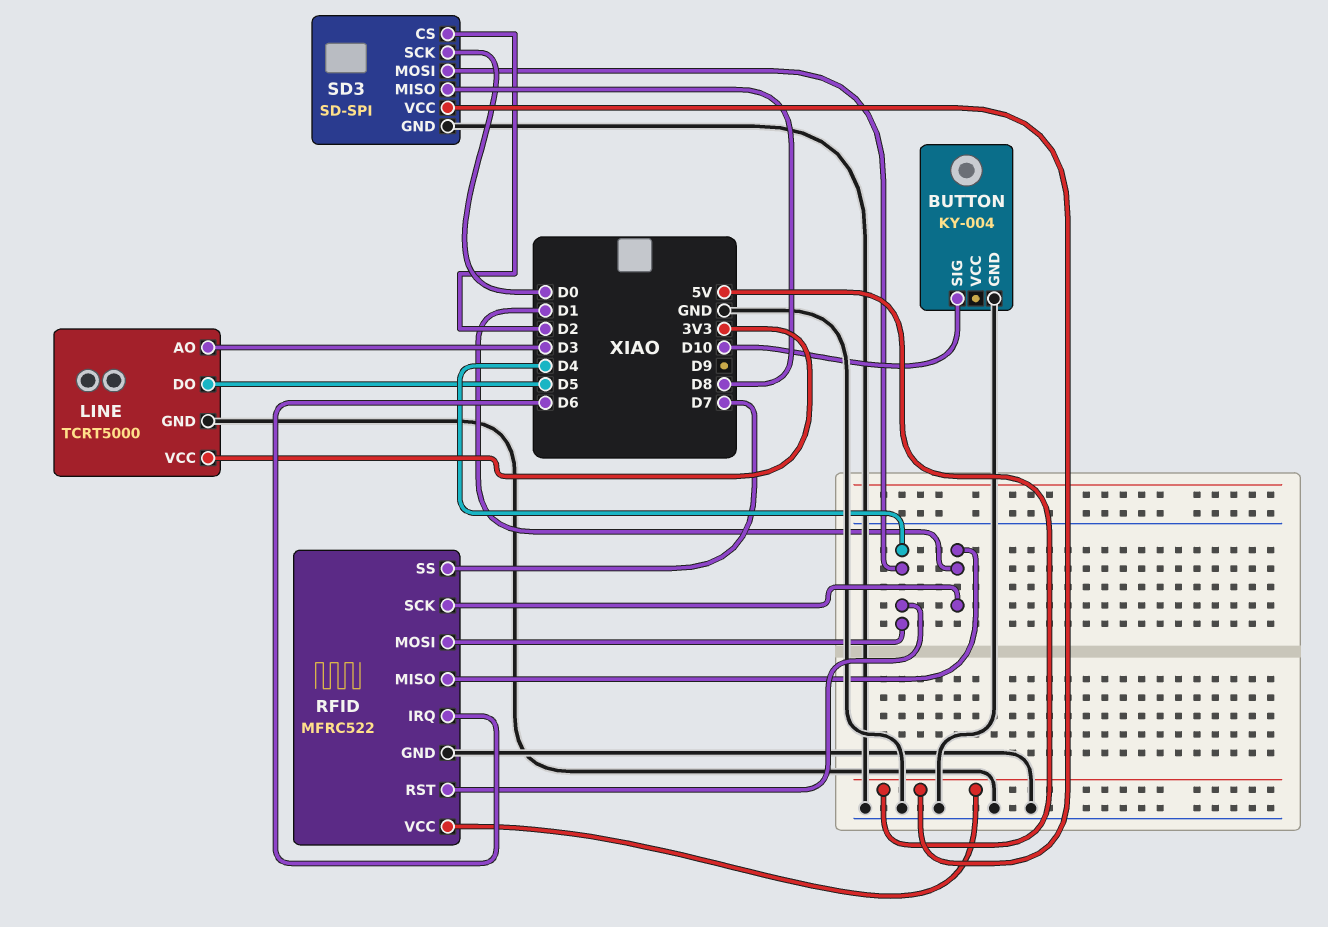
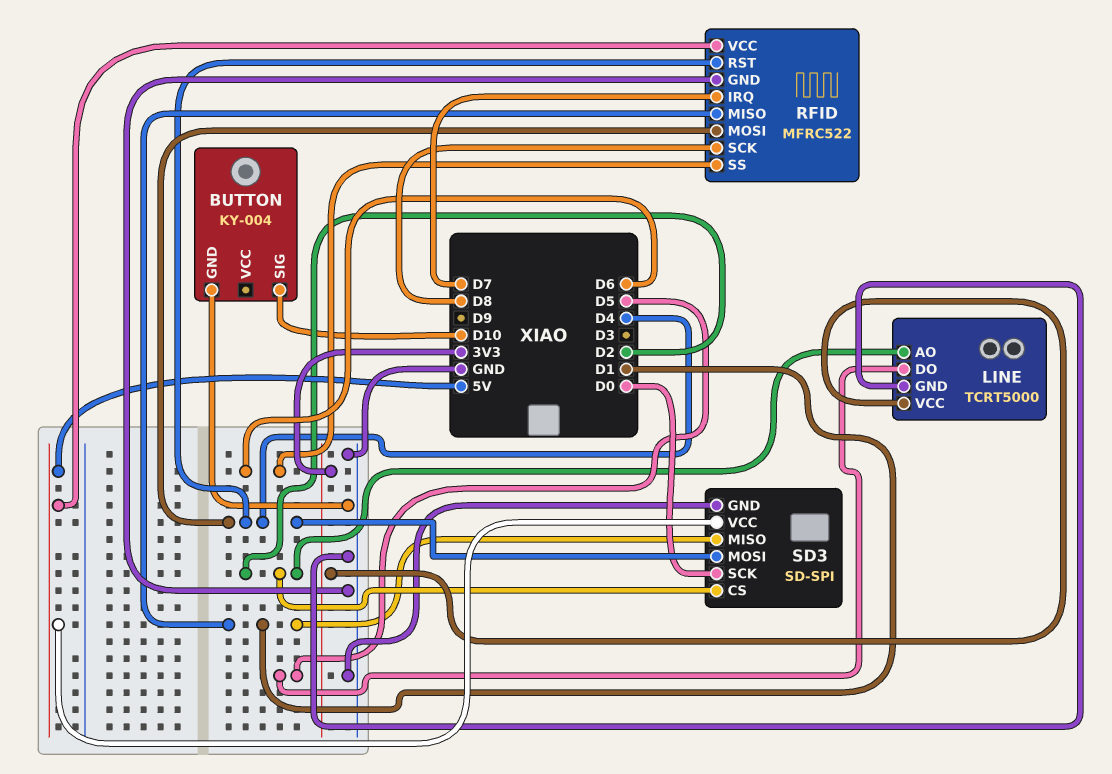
LINE pin AO: D3 -> D2
RFID pin IRQ: D6 -> D7
RFID pin SCK: D1 -> D8
RFID pin SS: D7 -> D6
SD3 pin MISO: D8 -> D1

